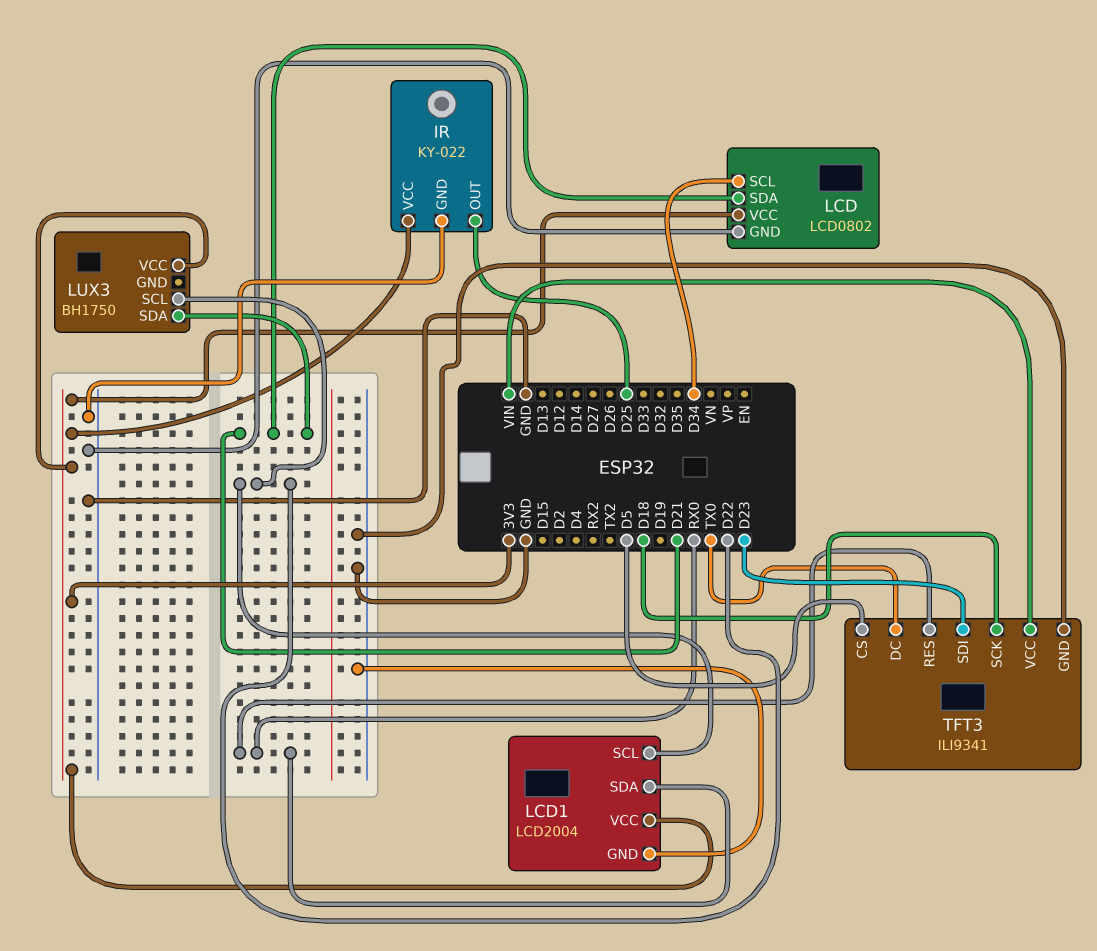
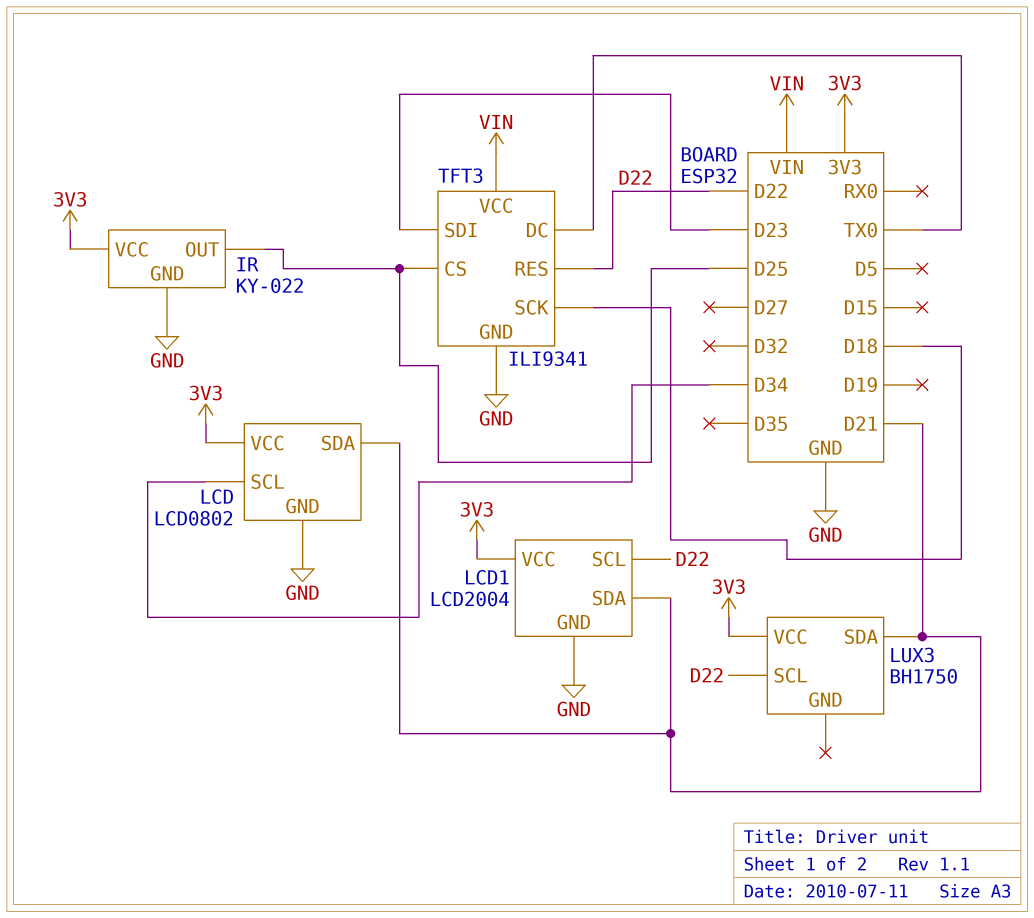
LCD1 pin SDA: RX0 -> D21
TFT3 pin CS: D5 -> D25
TFT3 pin RES: RX0 -> D22

